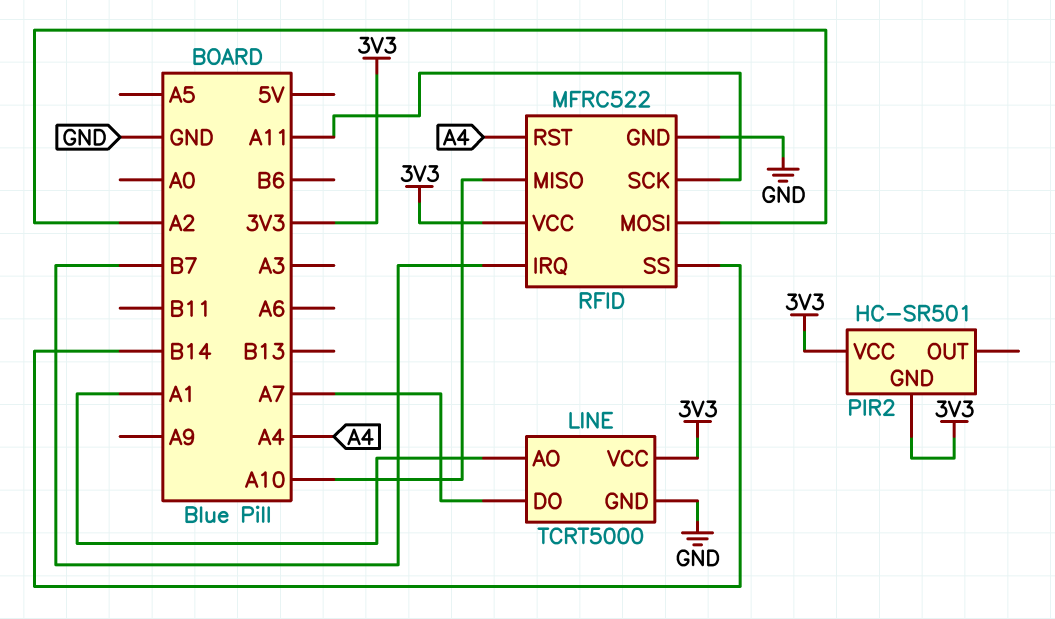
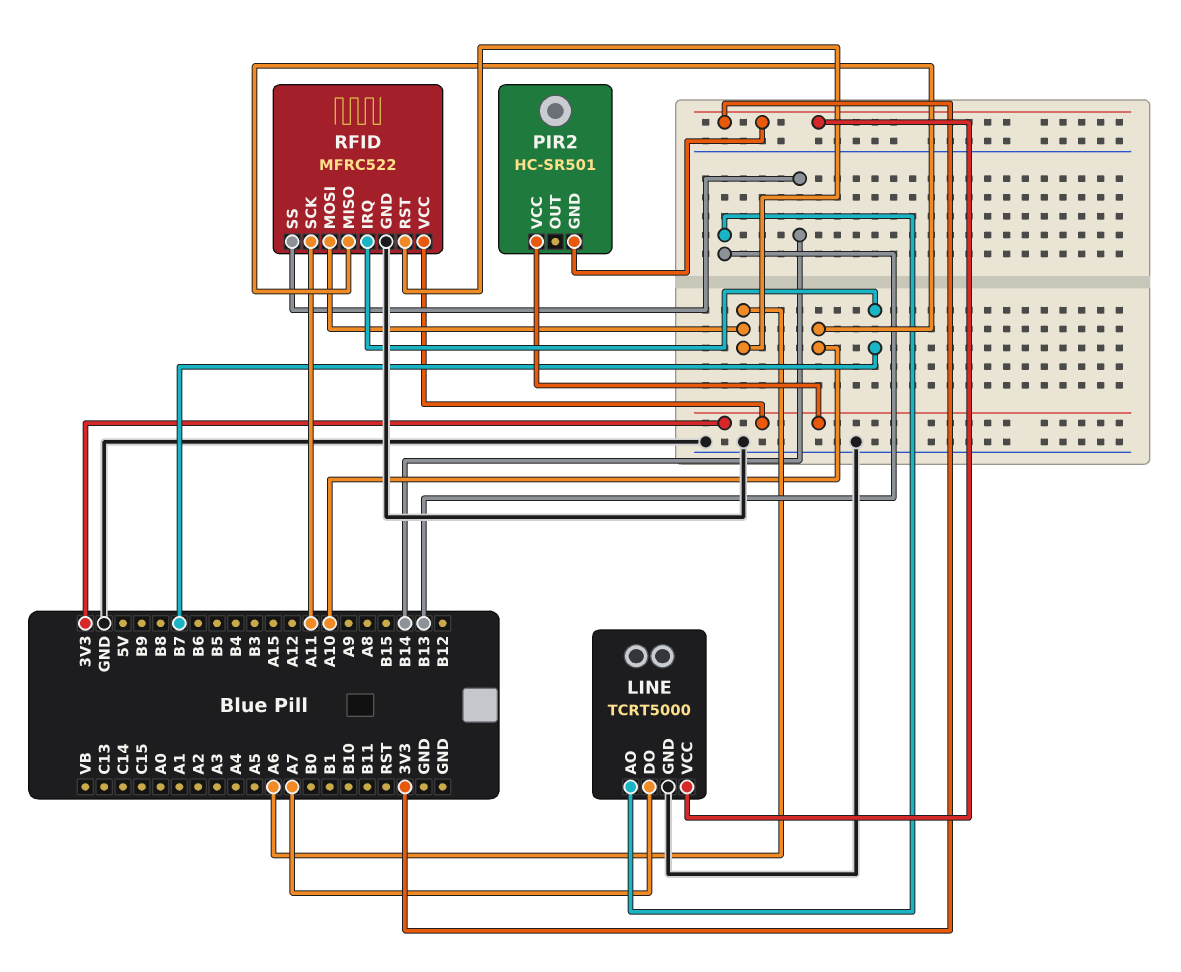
LINE pin AO: A1 -> B13
RFID pin MOSI: A2 -> A6
RFID pin RST: A4 -> A6

